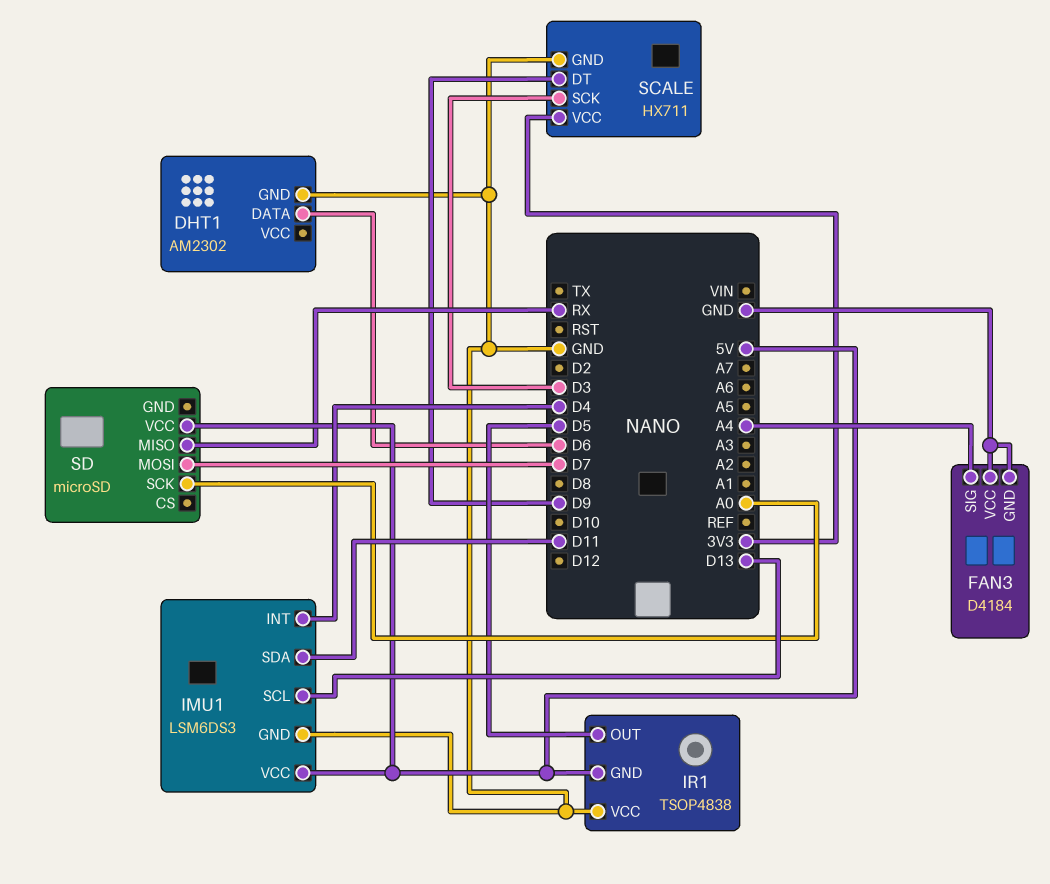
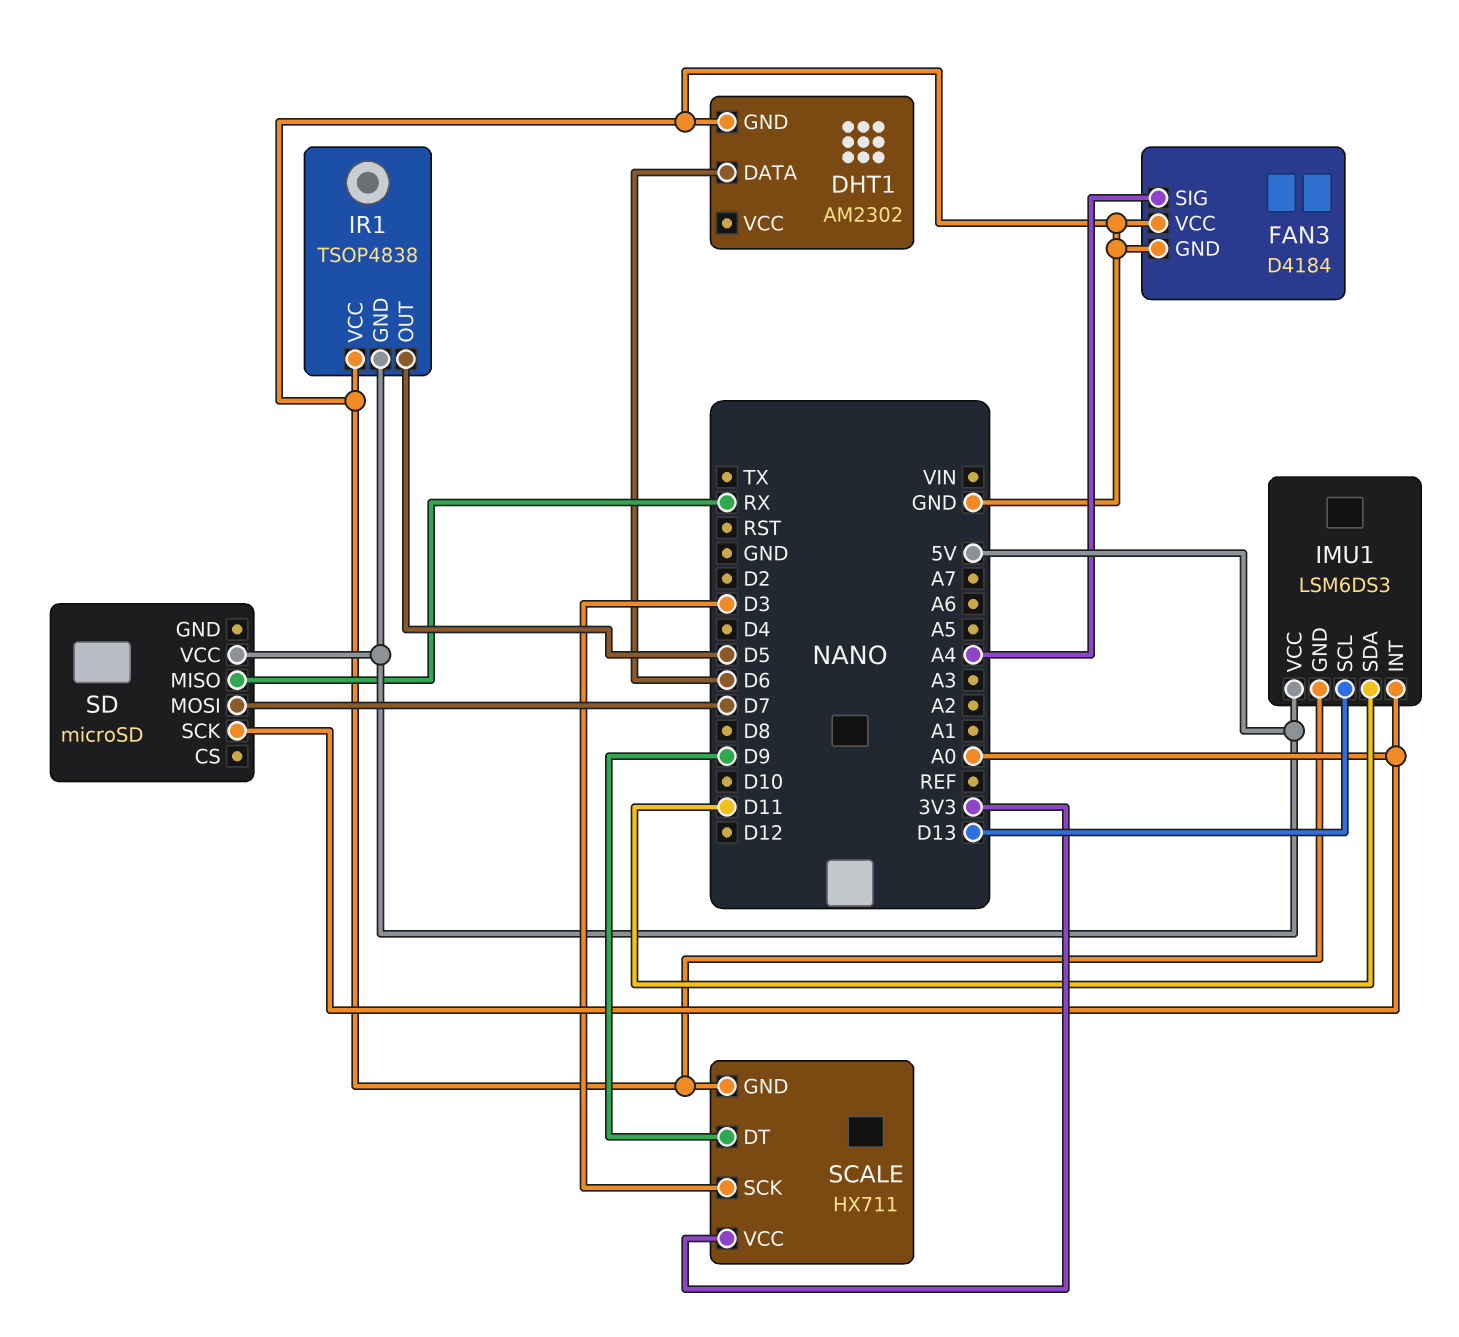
IMU1 pin INT: D4 -> A0

